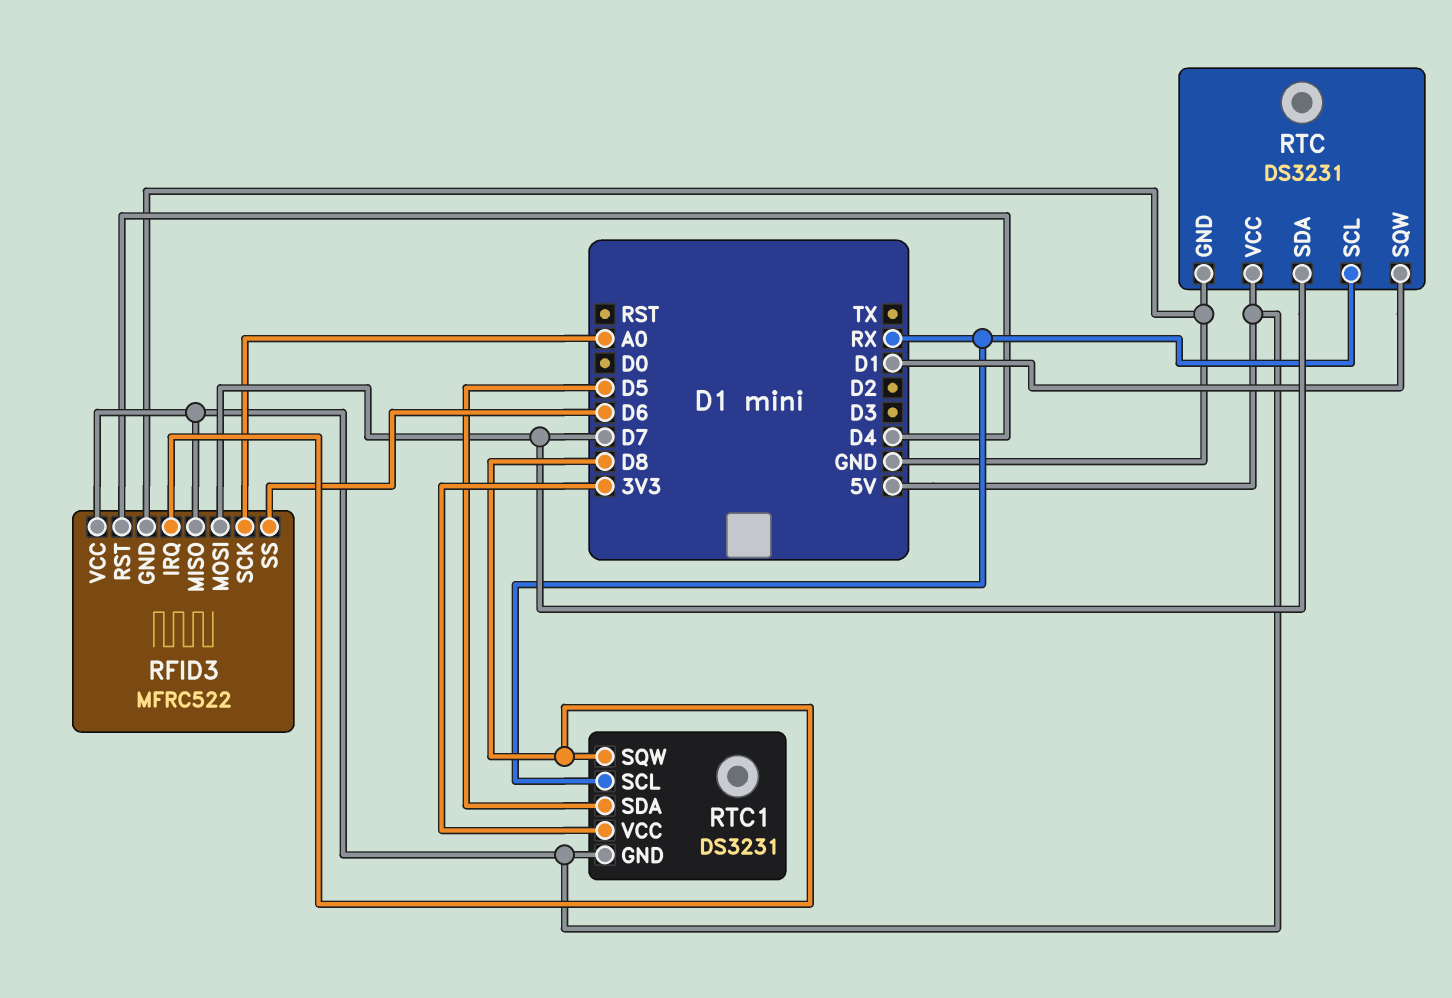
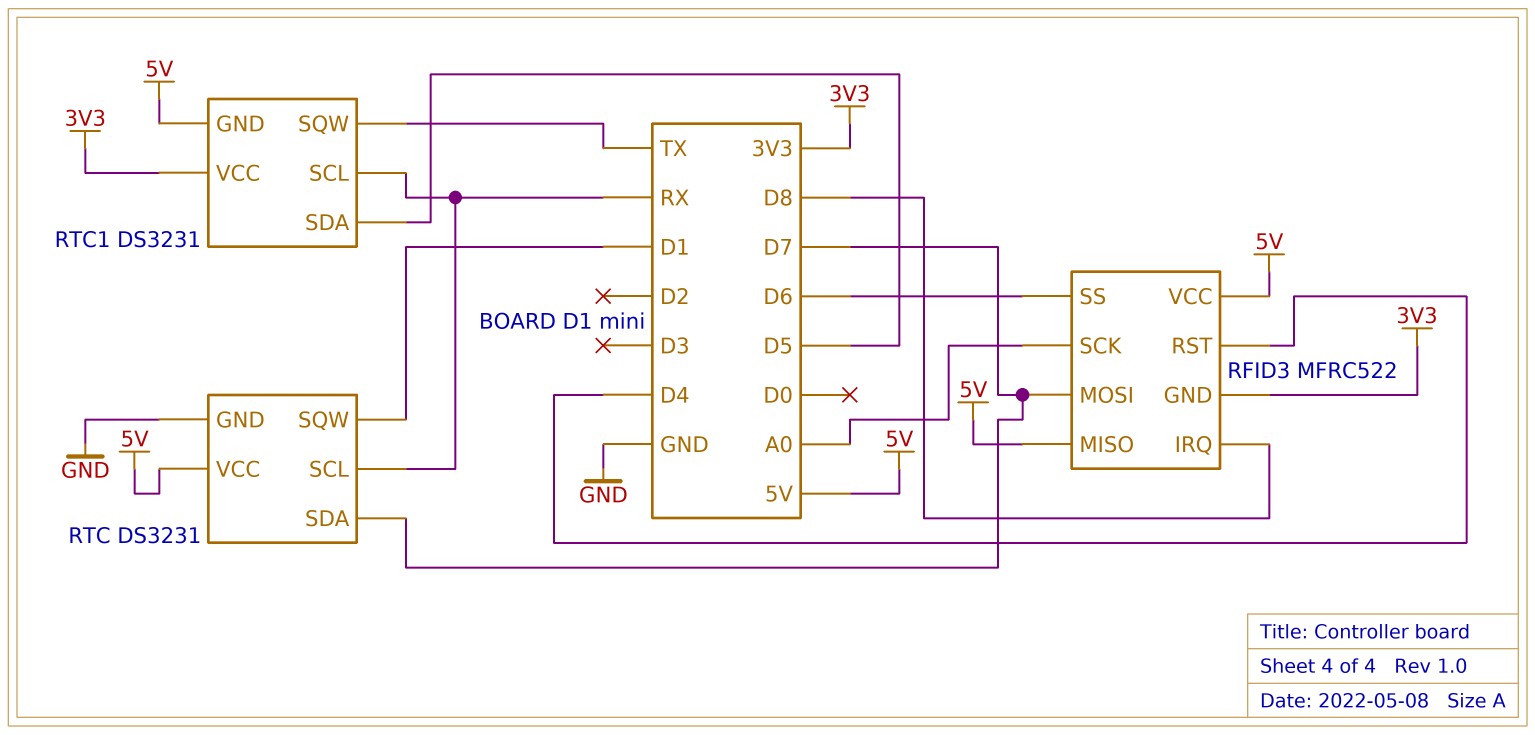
RFID3 pin GND: GND -> 3V3
RTC1 pin SQW: D8 -> TX

